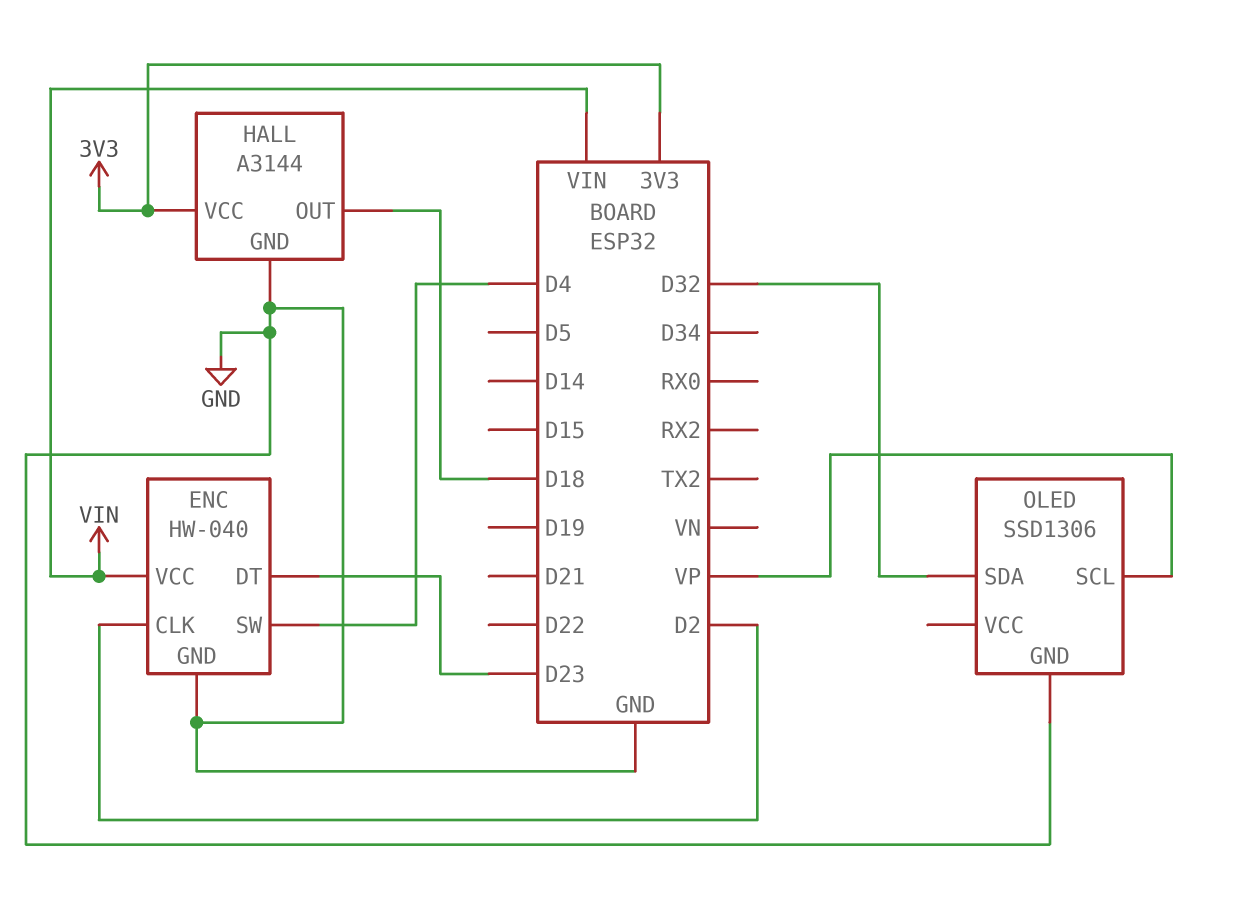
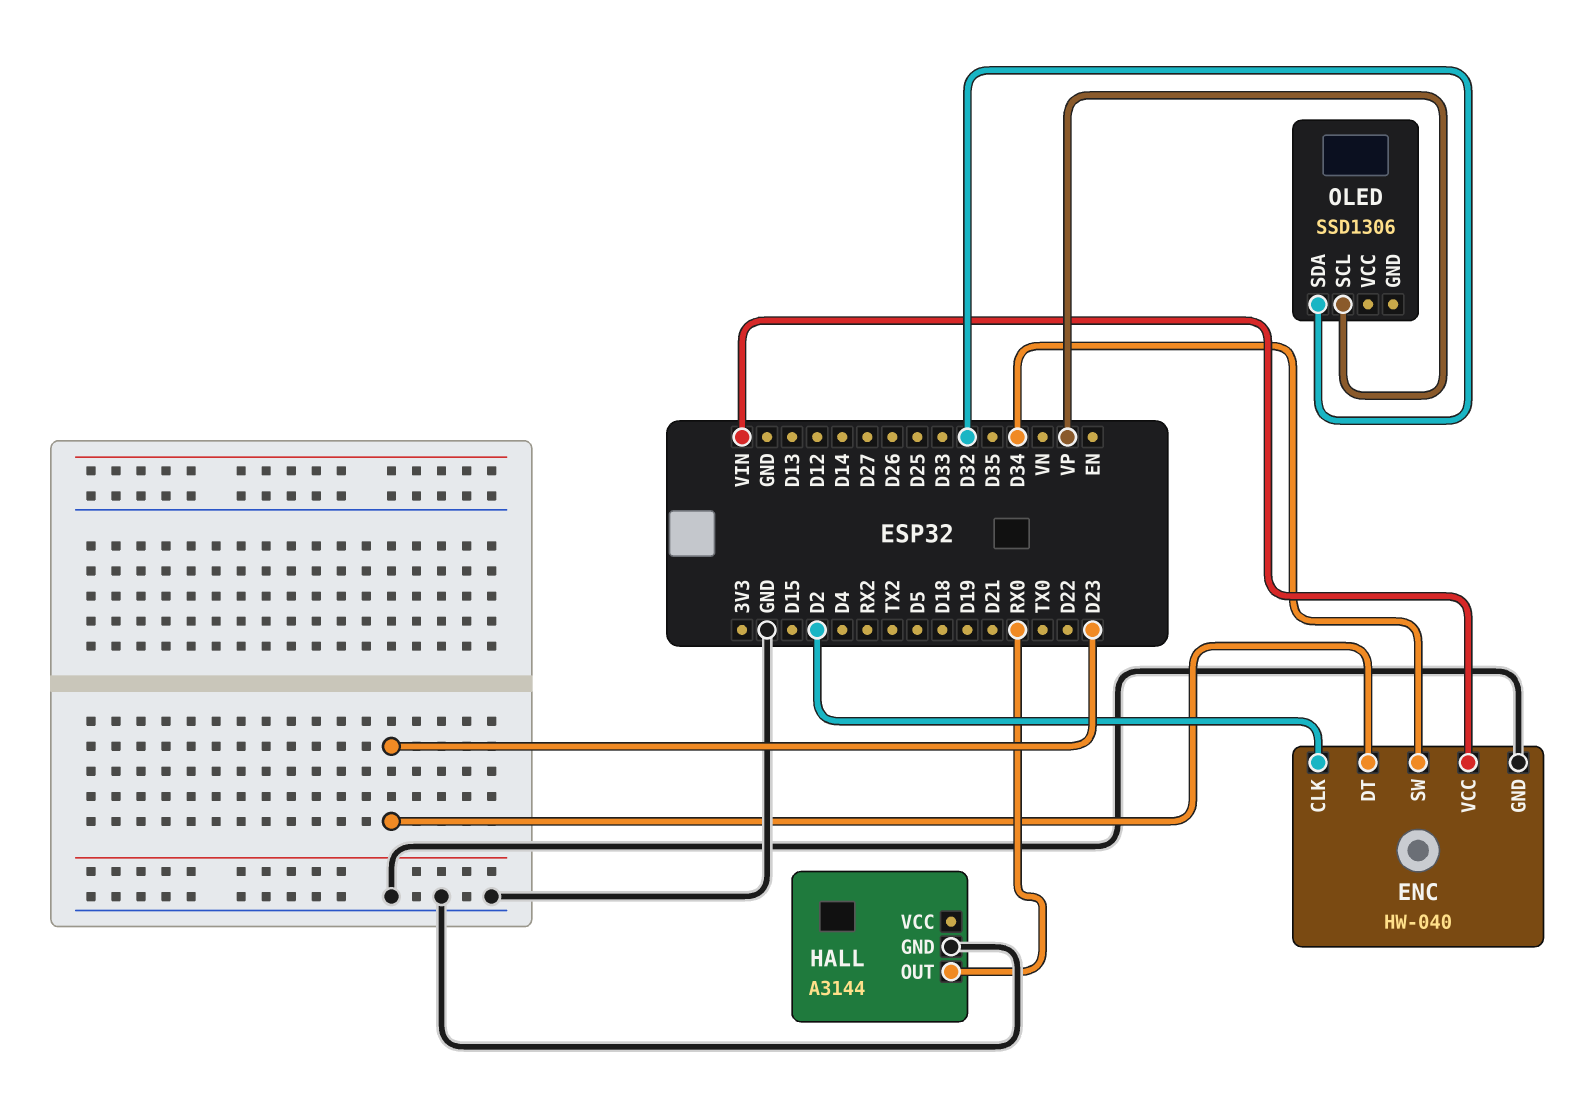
ENC pin SW: D4 -> D34
HALL pin OUT: D18 -> RX0
HALL pin VCC: 3V3 -> none
OLED pin GND: GND -> none

